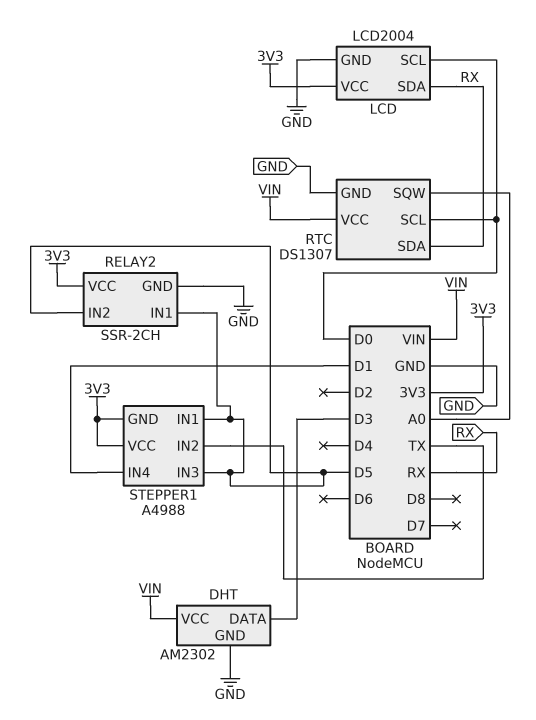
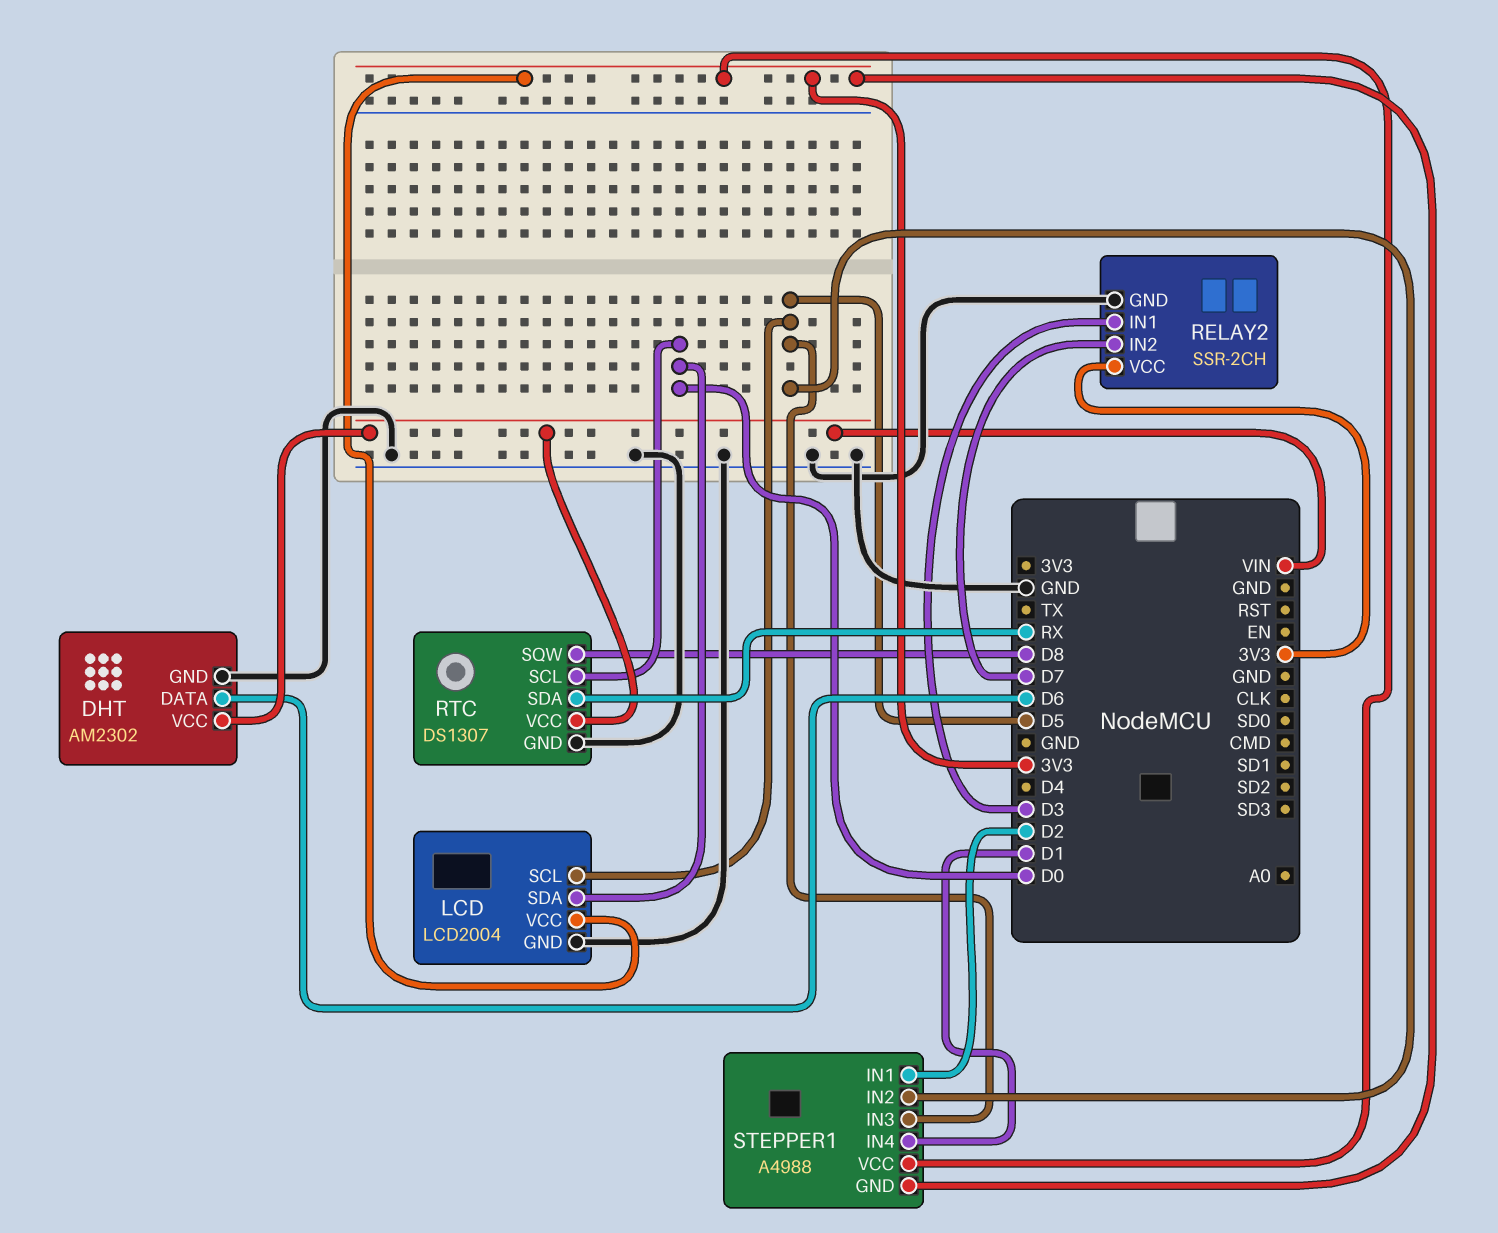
DHT pin DATA: D3 -> D6
LCD pin SCL: D0 -> D5
LCD pin SDA: RX -> D0
RELAY2 pin IN1: D5 -> D3
RELAY2 pin IN2: D5 -> D7
RTC pin SQW: A0 -> D8
STEPPER1 pin IN1: D5 -> D2
STEPPER1 pin IN2: TX -> D5

